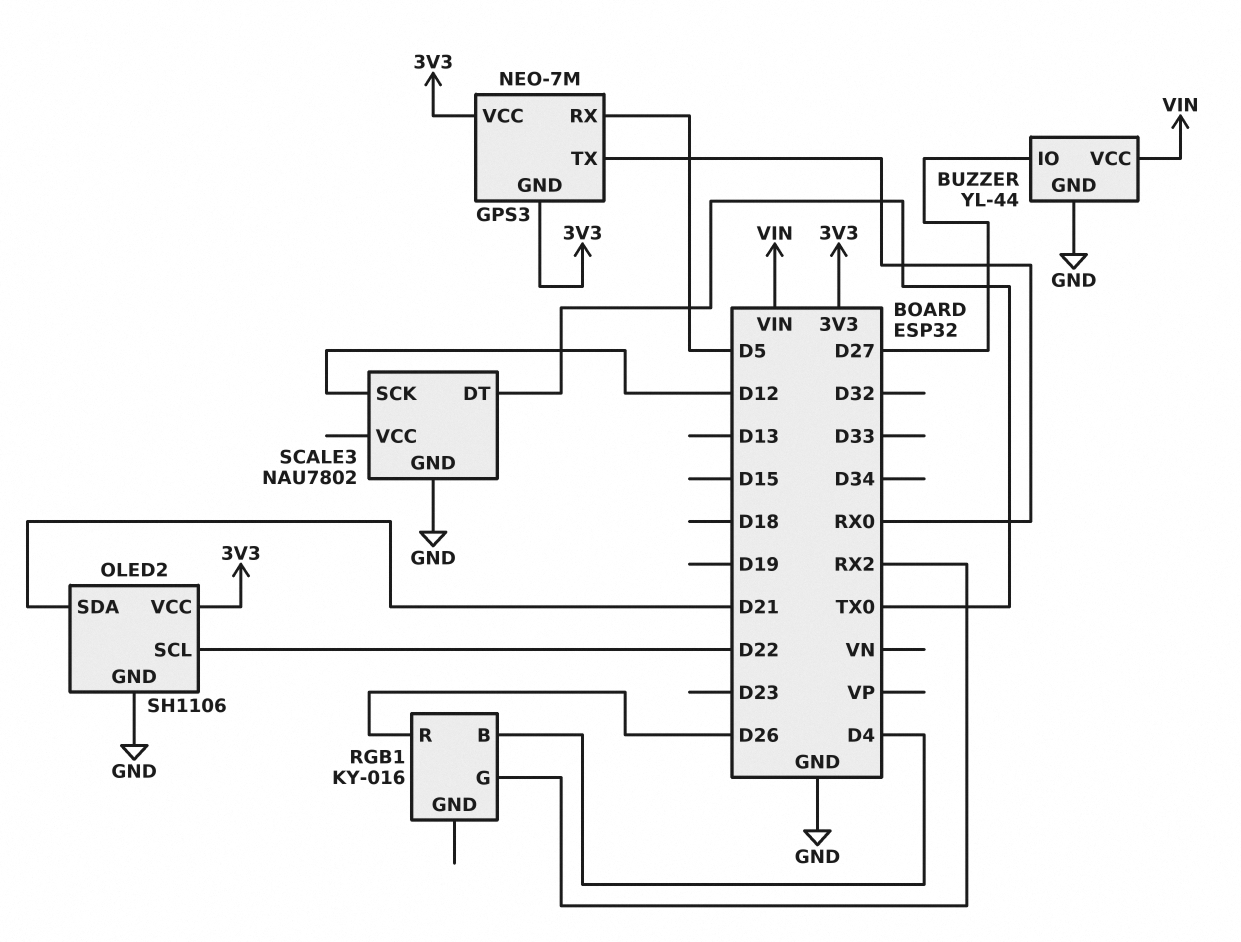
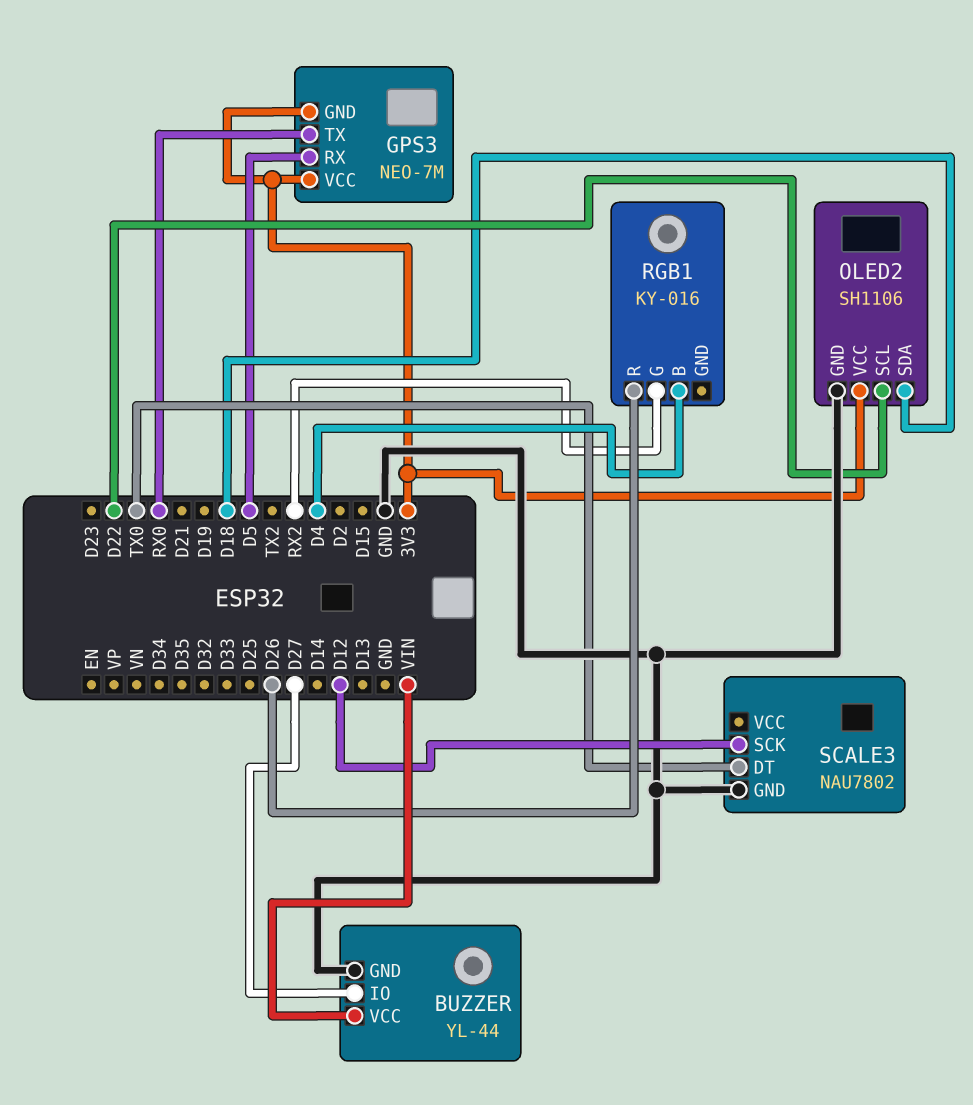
OLED2 pin SDA: D21 -> D18

